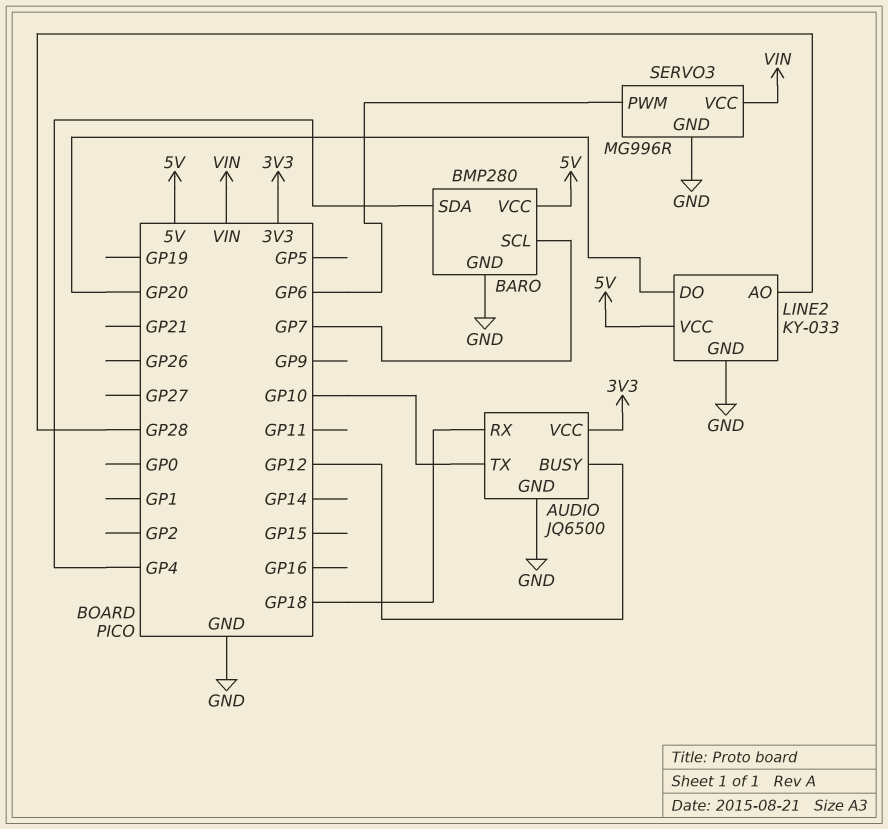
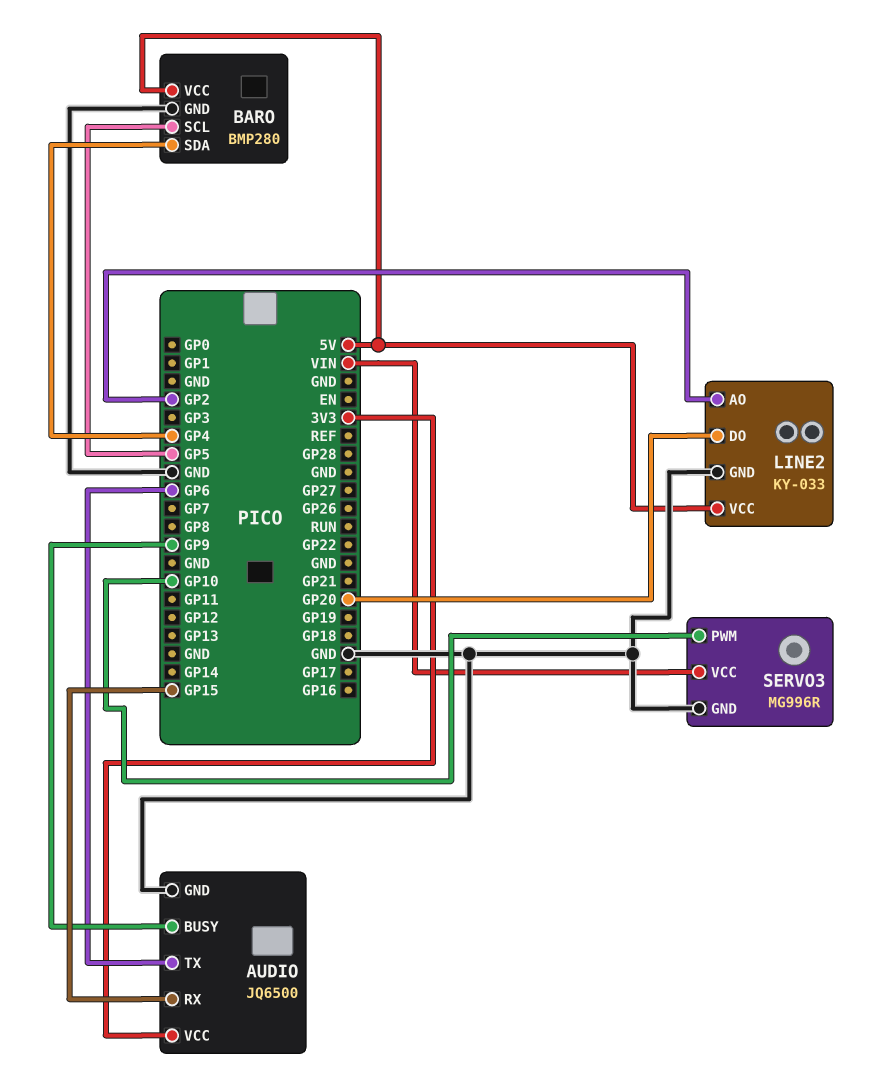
AUDIO pin BUSY: GP12 -> GP9
AUDIO pin RX: GP18 -> GP15
AUDIO pin TX: GP10 -> GP6
BARO pin SCL: GP7 -> GP5
LINE2 pin AO: GP28 -> GP2
SERVO3 pin PWM: GP6 -> GP10

